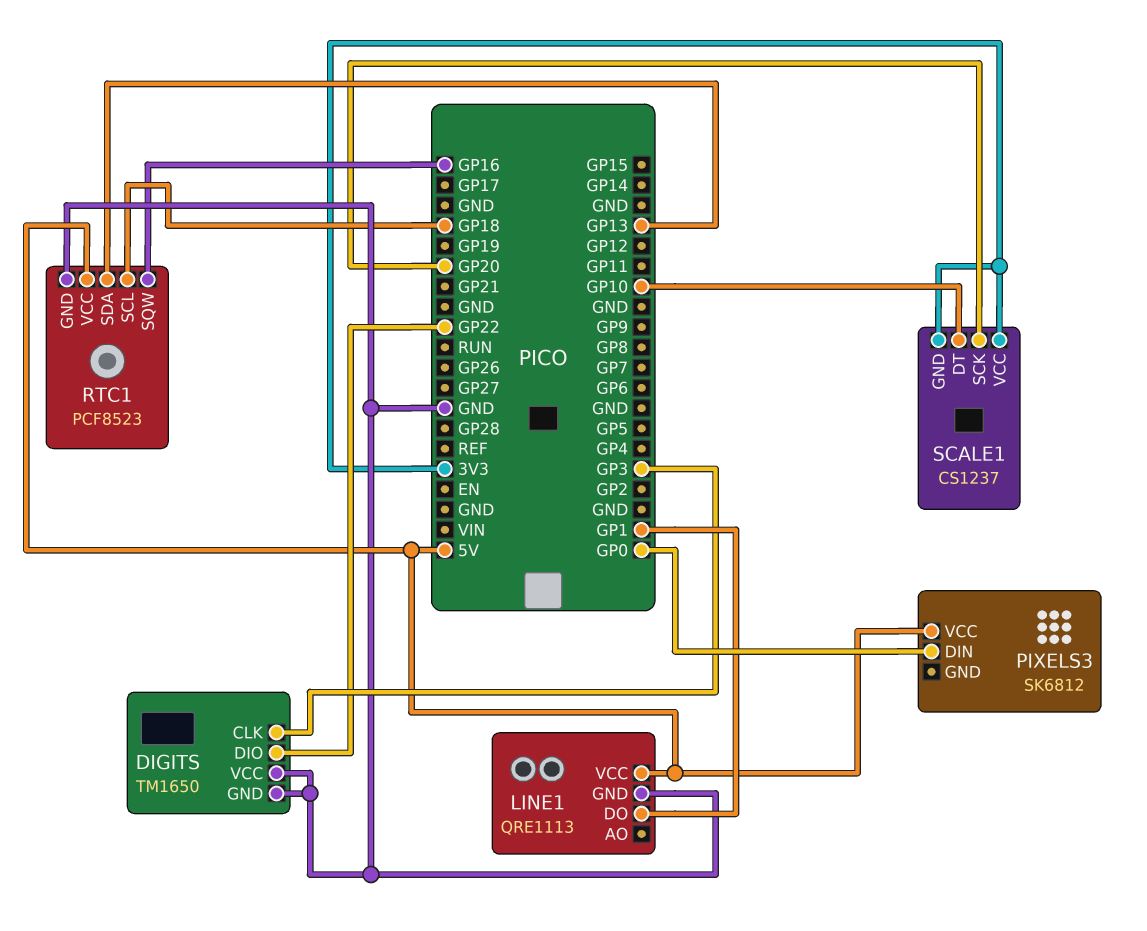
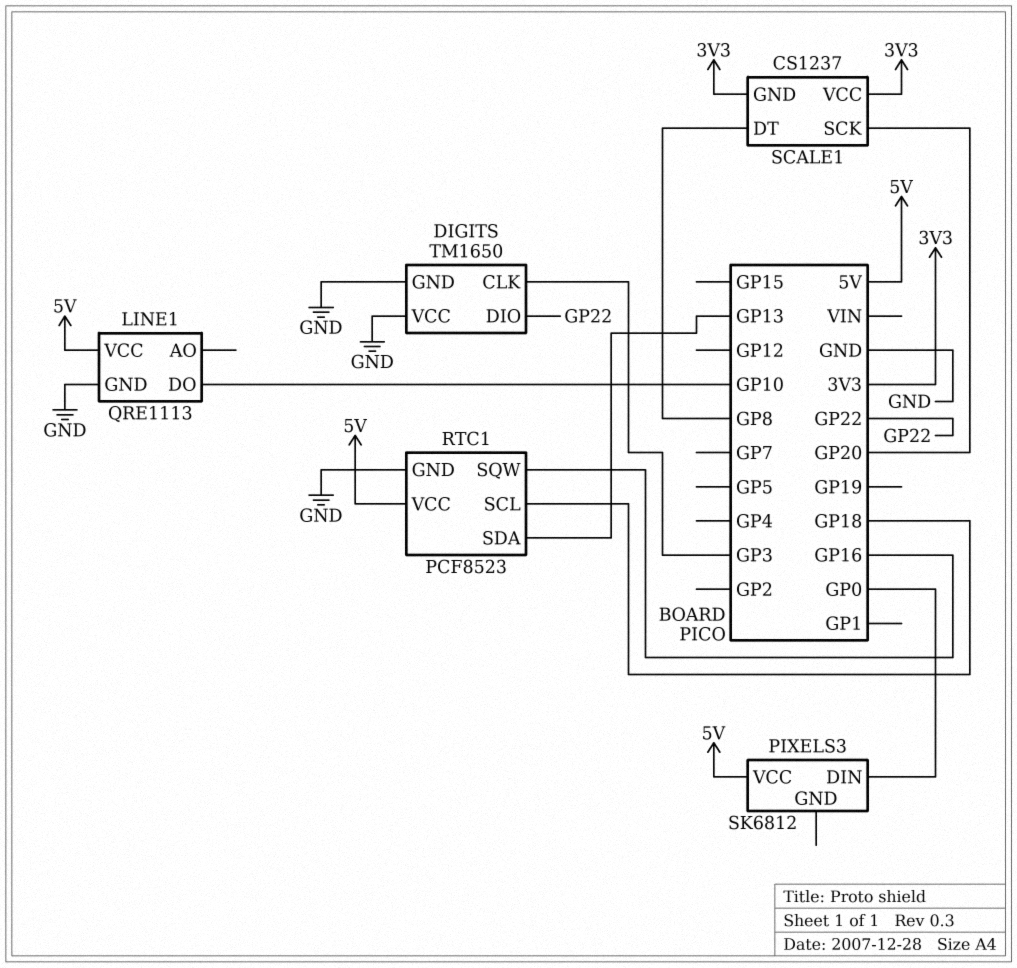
LINE1 pin DO: GP1 -> GP10
SCALE1 pin DT: GP10 -> GP8

